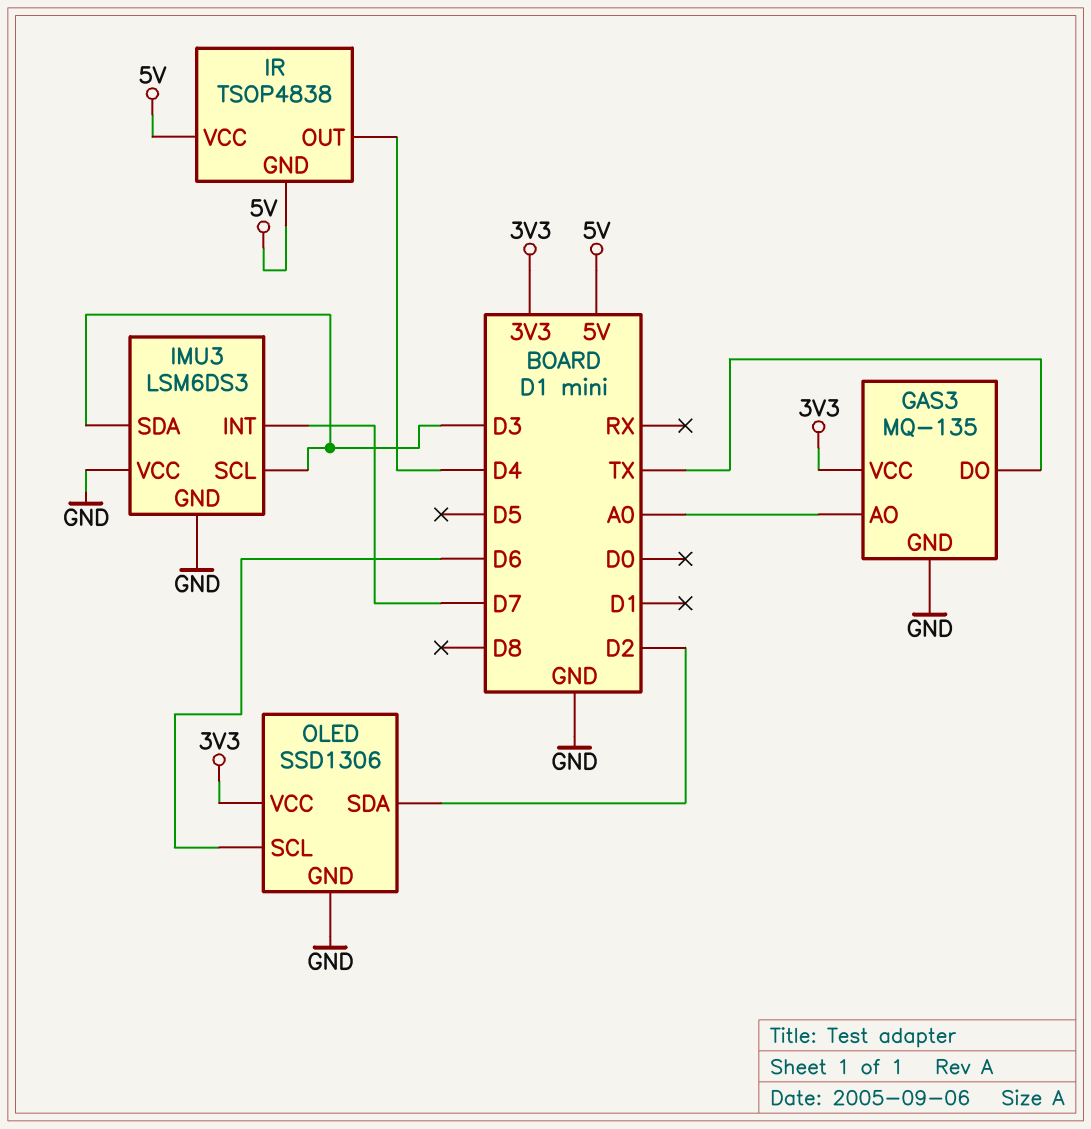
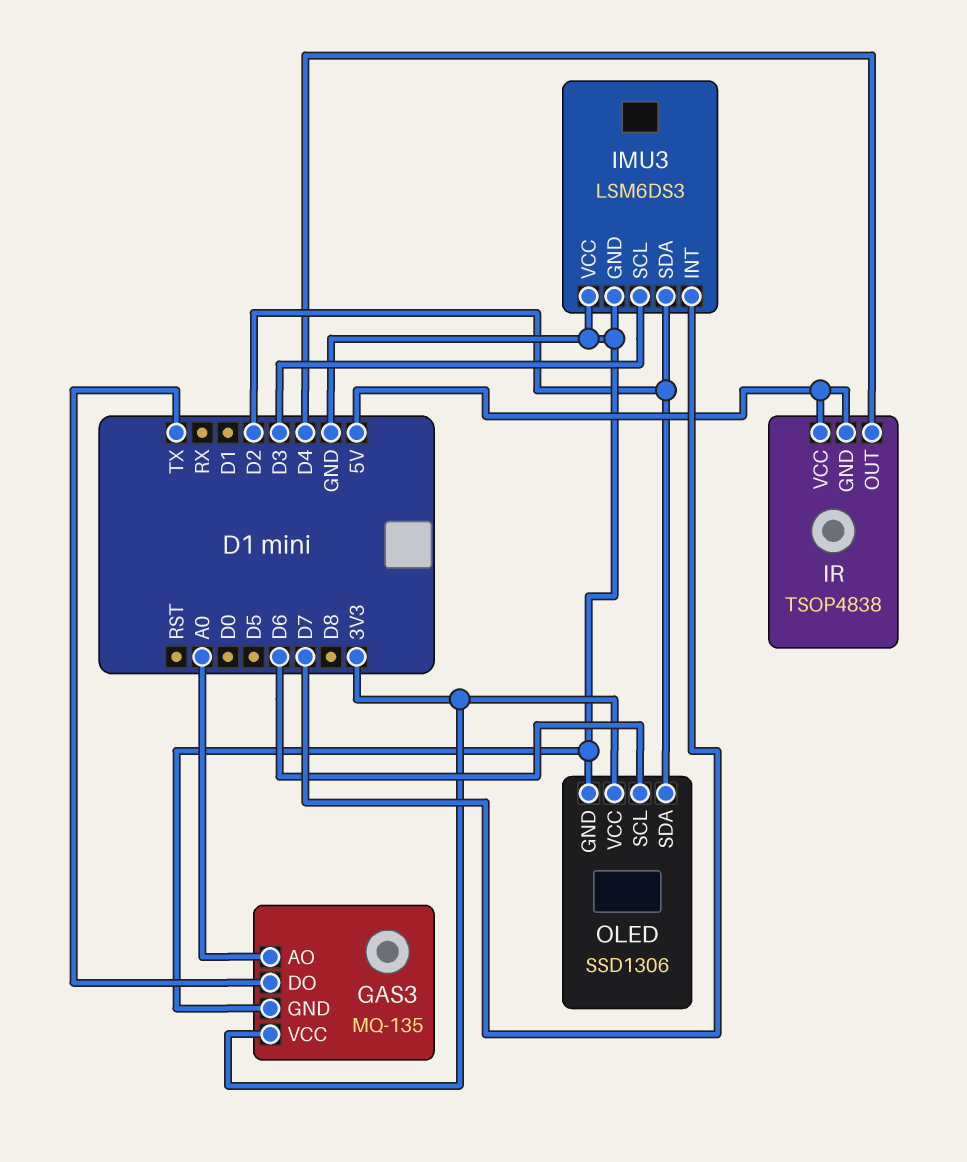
IMU3 pin SDA: D3 -> D2

